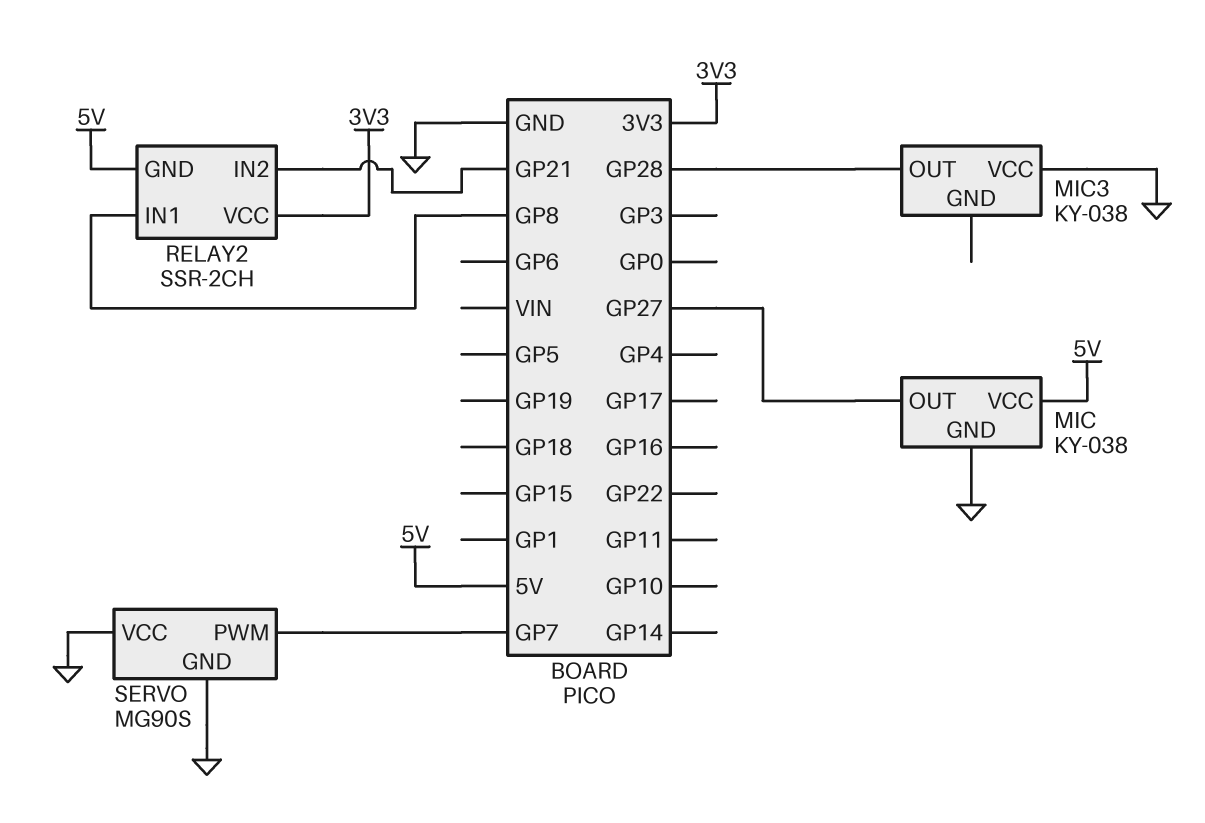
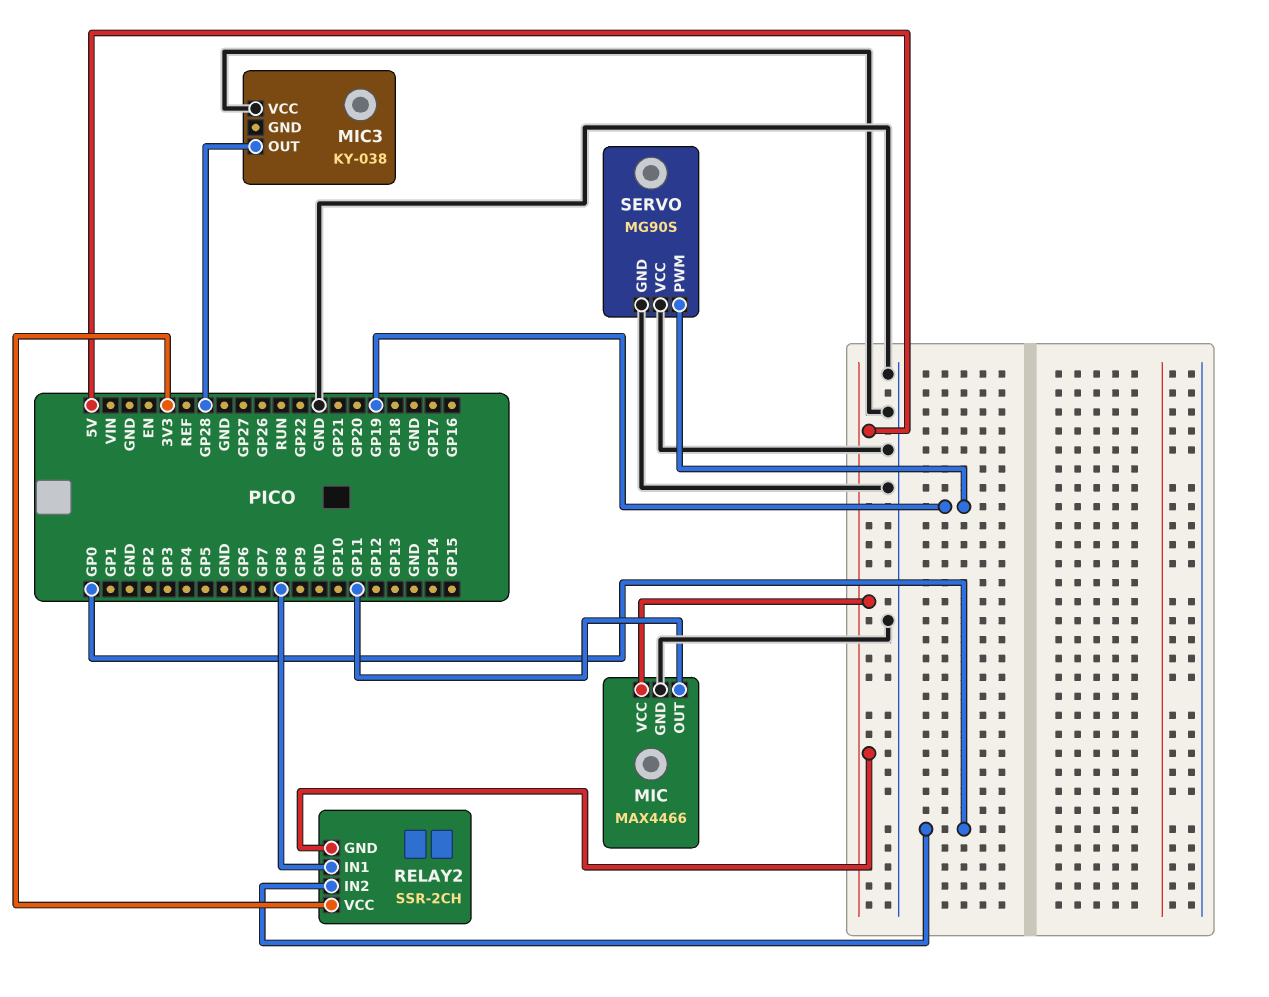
MIC: KY-038 -> MAX4466
MIC pin OUT: GP27 -> GP11
RELAY2 pin IN2: GP21 -> GP0
SERVO pin PWM: GP7 -> GP19

